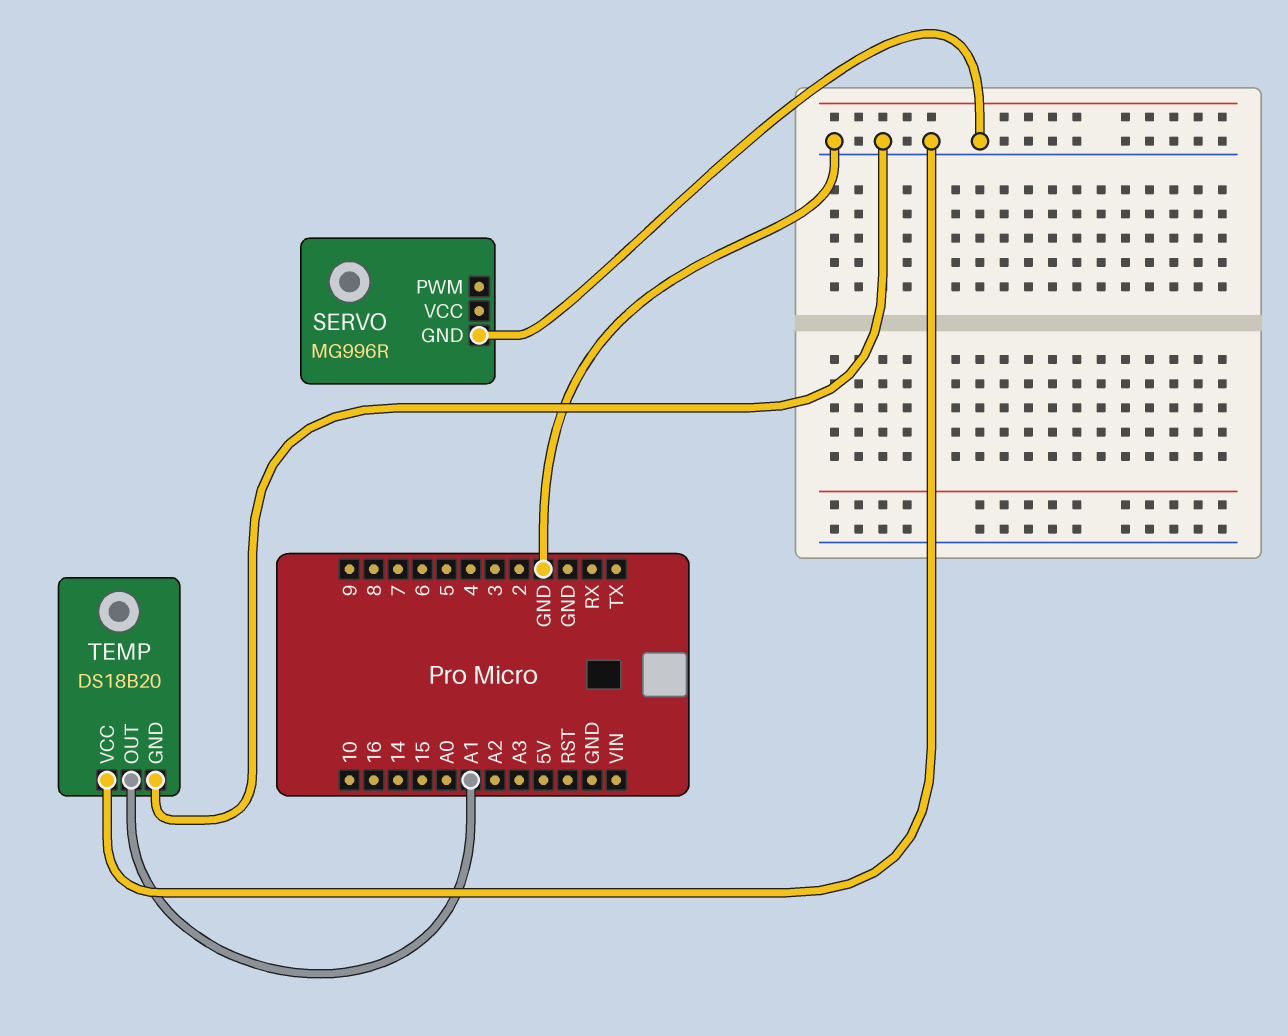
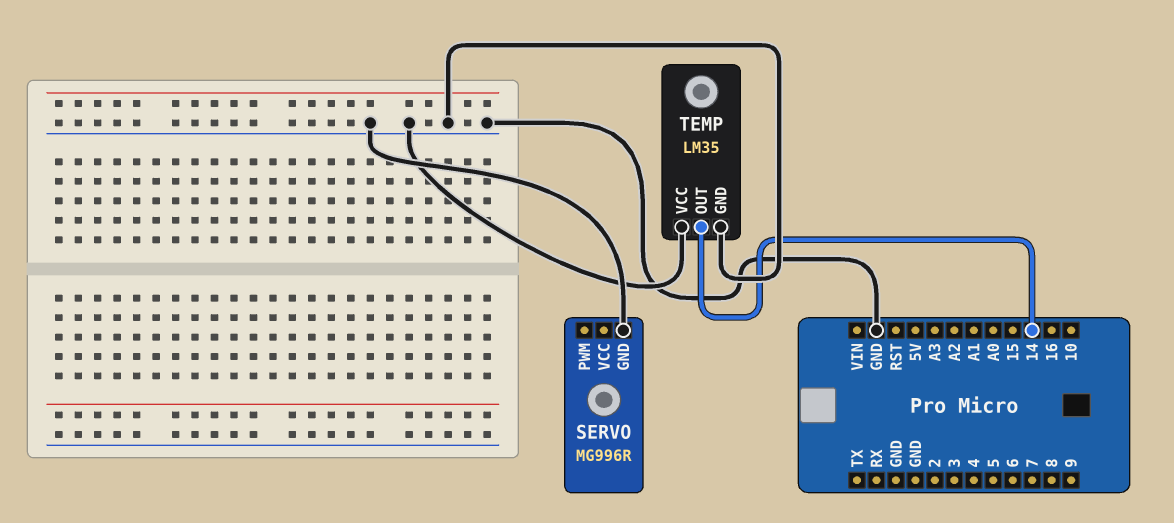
TEMP: DS18B20 -> LM35
TEMP pin OUT: A1 -> 14

